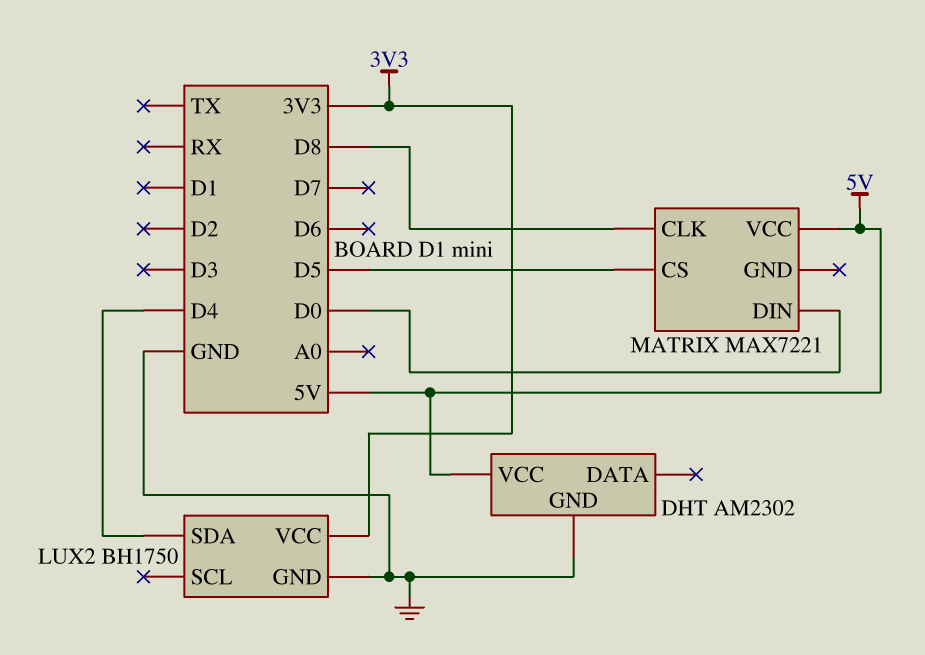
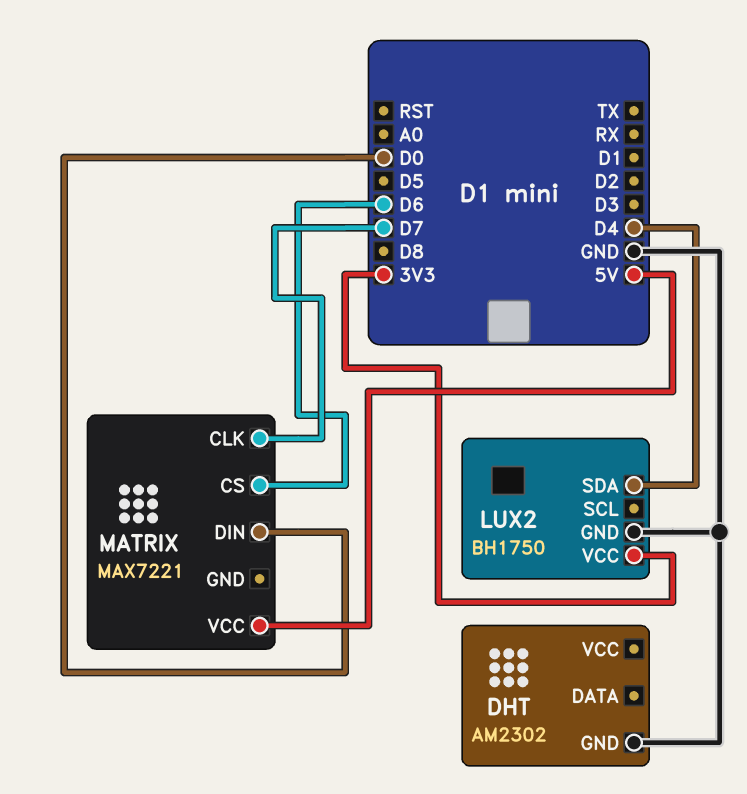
DHT pin VCC: 5V -> none
MATRIX pin CLK: D8 -> D7
MATRIX pin CS: D5 -> D6

